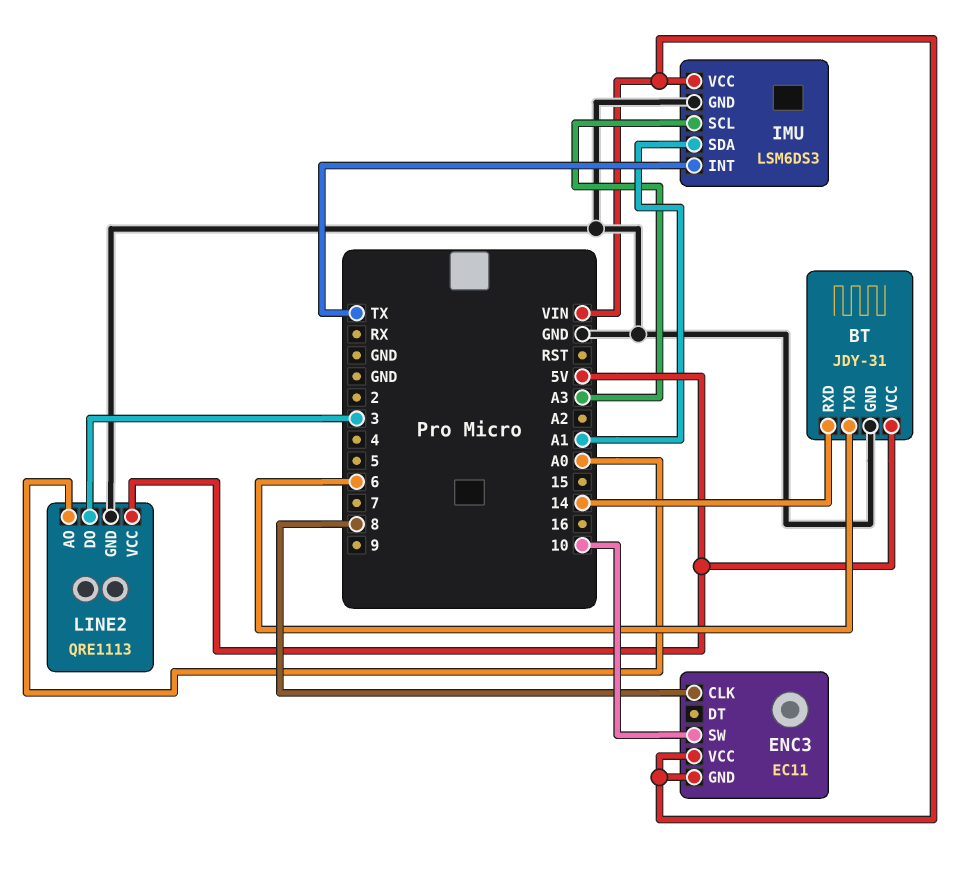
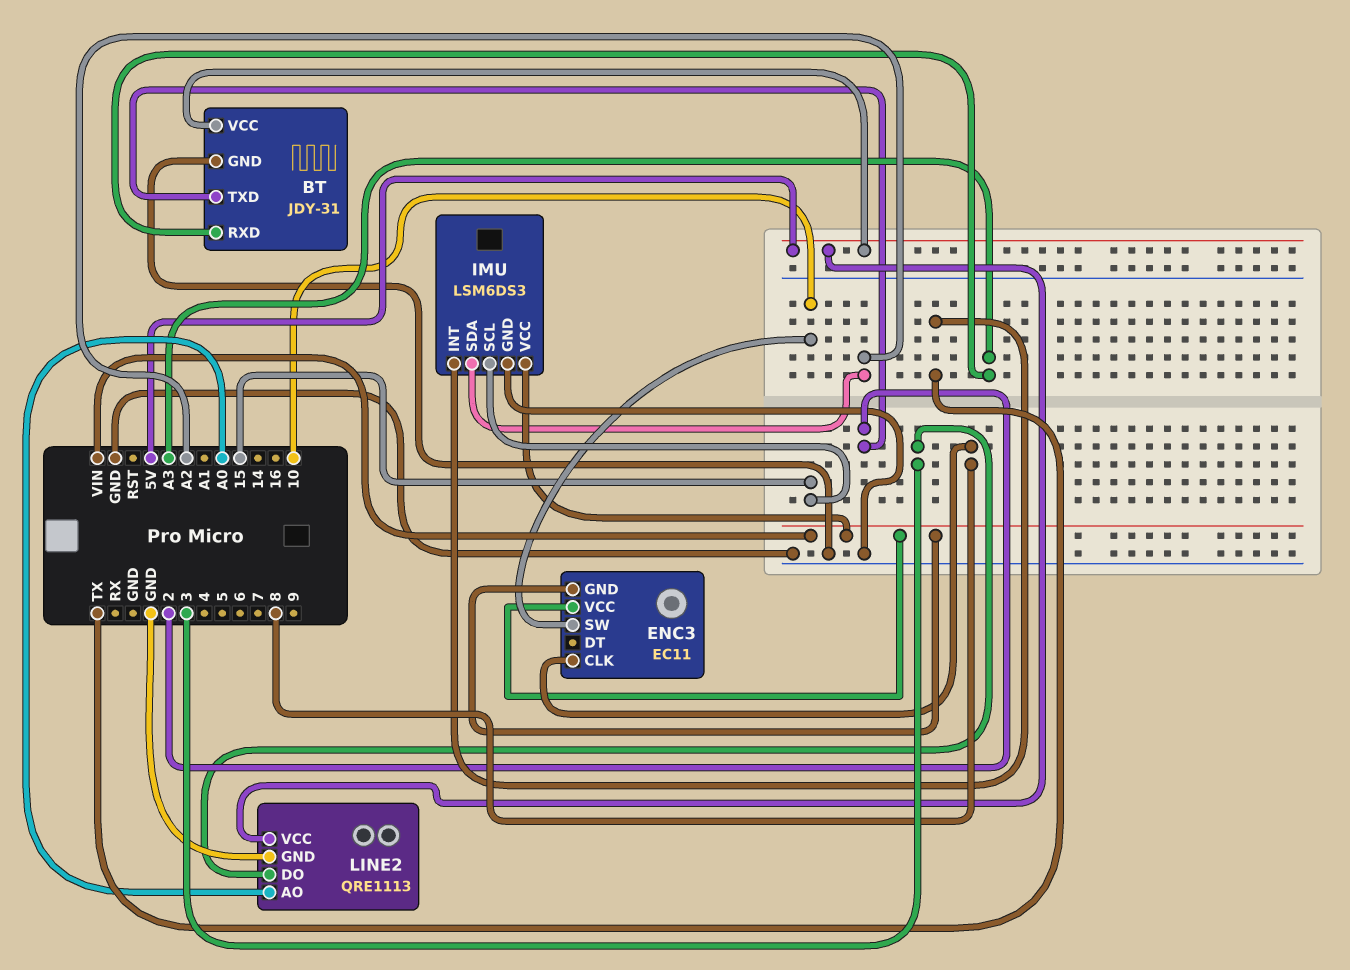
BT pin RXD: 14 -> A3
BT pin TXD: 6 -> 2
IMU pin SCL: A3 -> 15
IMU pin SDA: A1 -> A2

